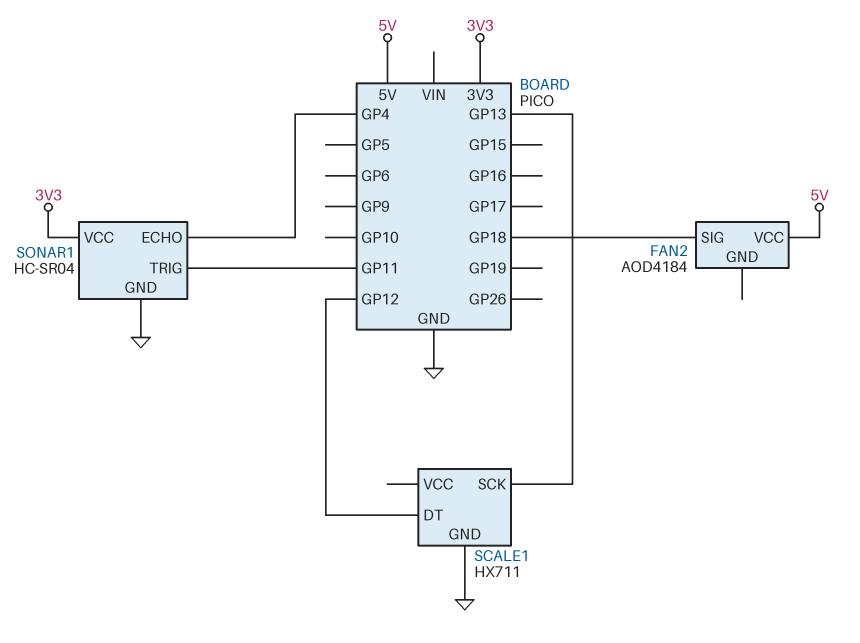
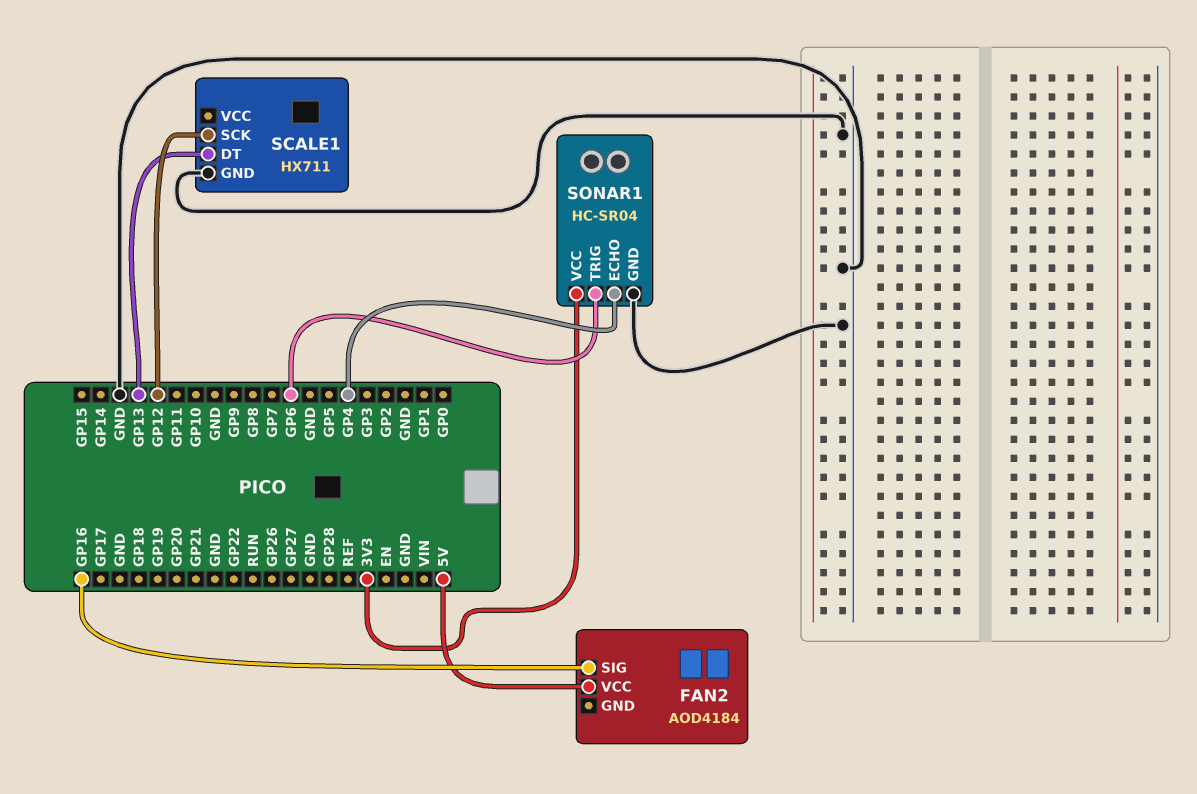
FAN2 pin SIG: GP18 -> GP16
SCALE1 pin DT: GP12 -> GP13
SCALE1 pin SCK: GP13 -> GP12
SONAR1 pin TRIG: GP11 -> GP6

